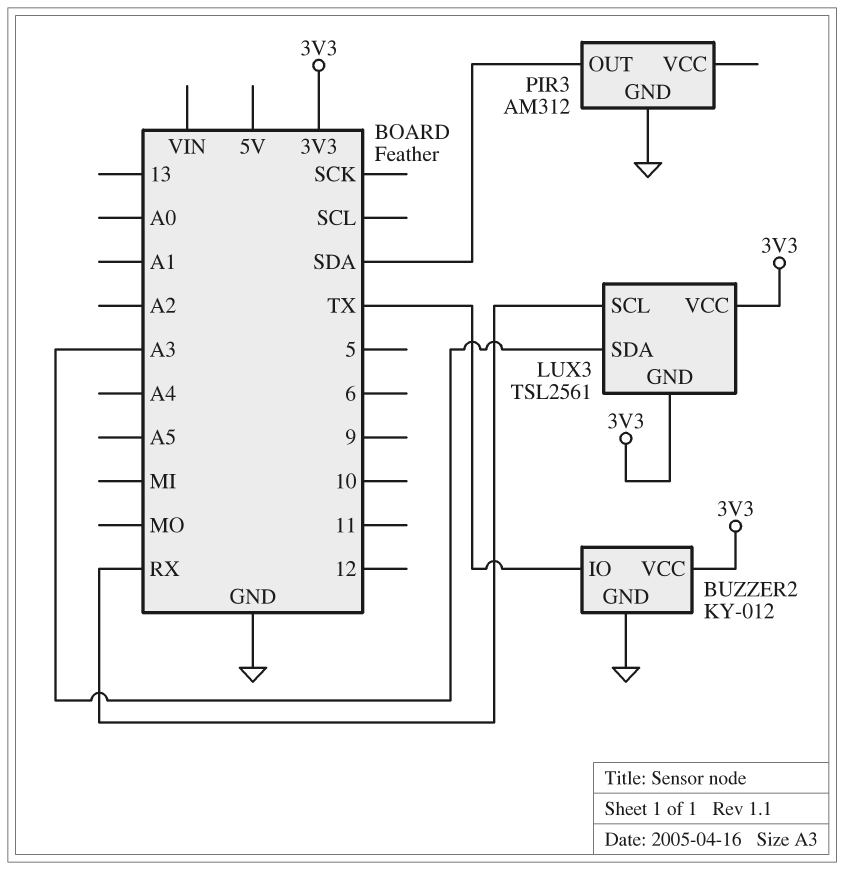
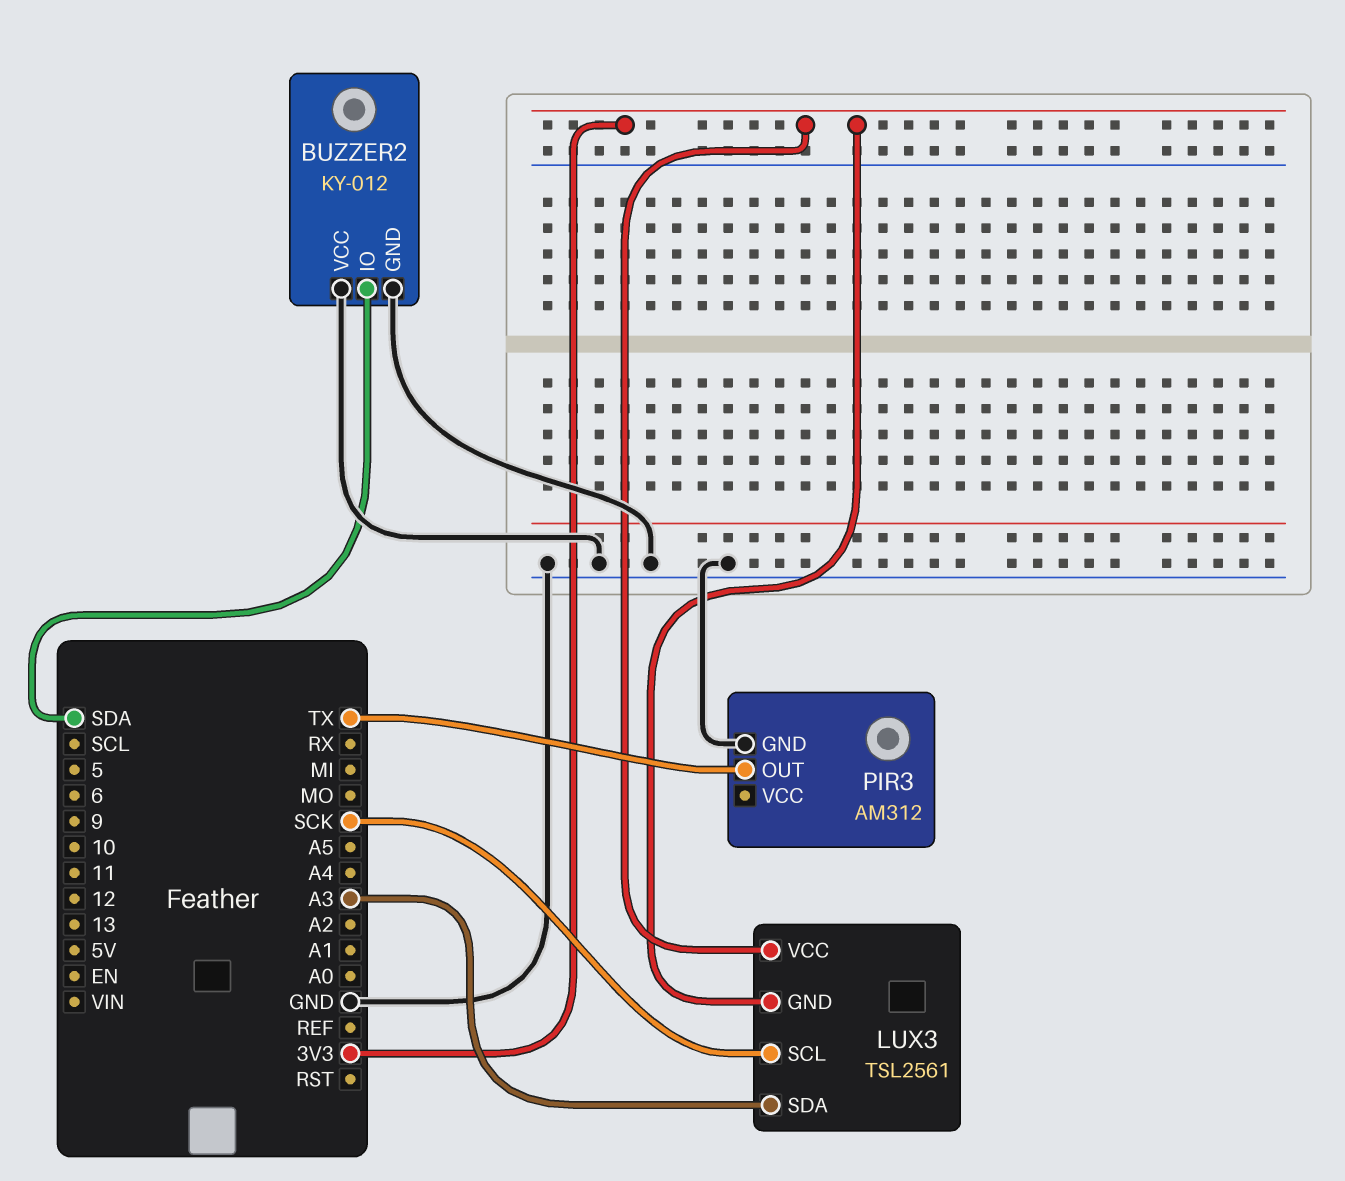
BUZZER2 pin IO: TX -> SDA
BUZZER2 pin VCC: 3V3 -> GND
LUX3 pin SCL: RX -> SCK
PIR3 pin OUT: SDA -> TX

